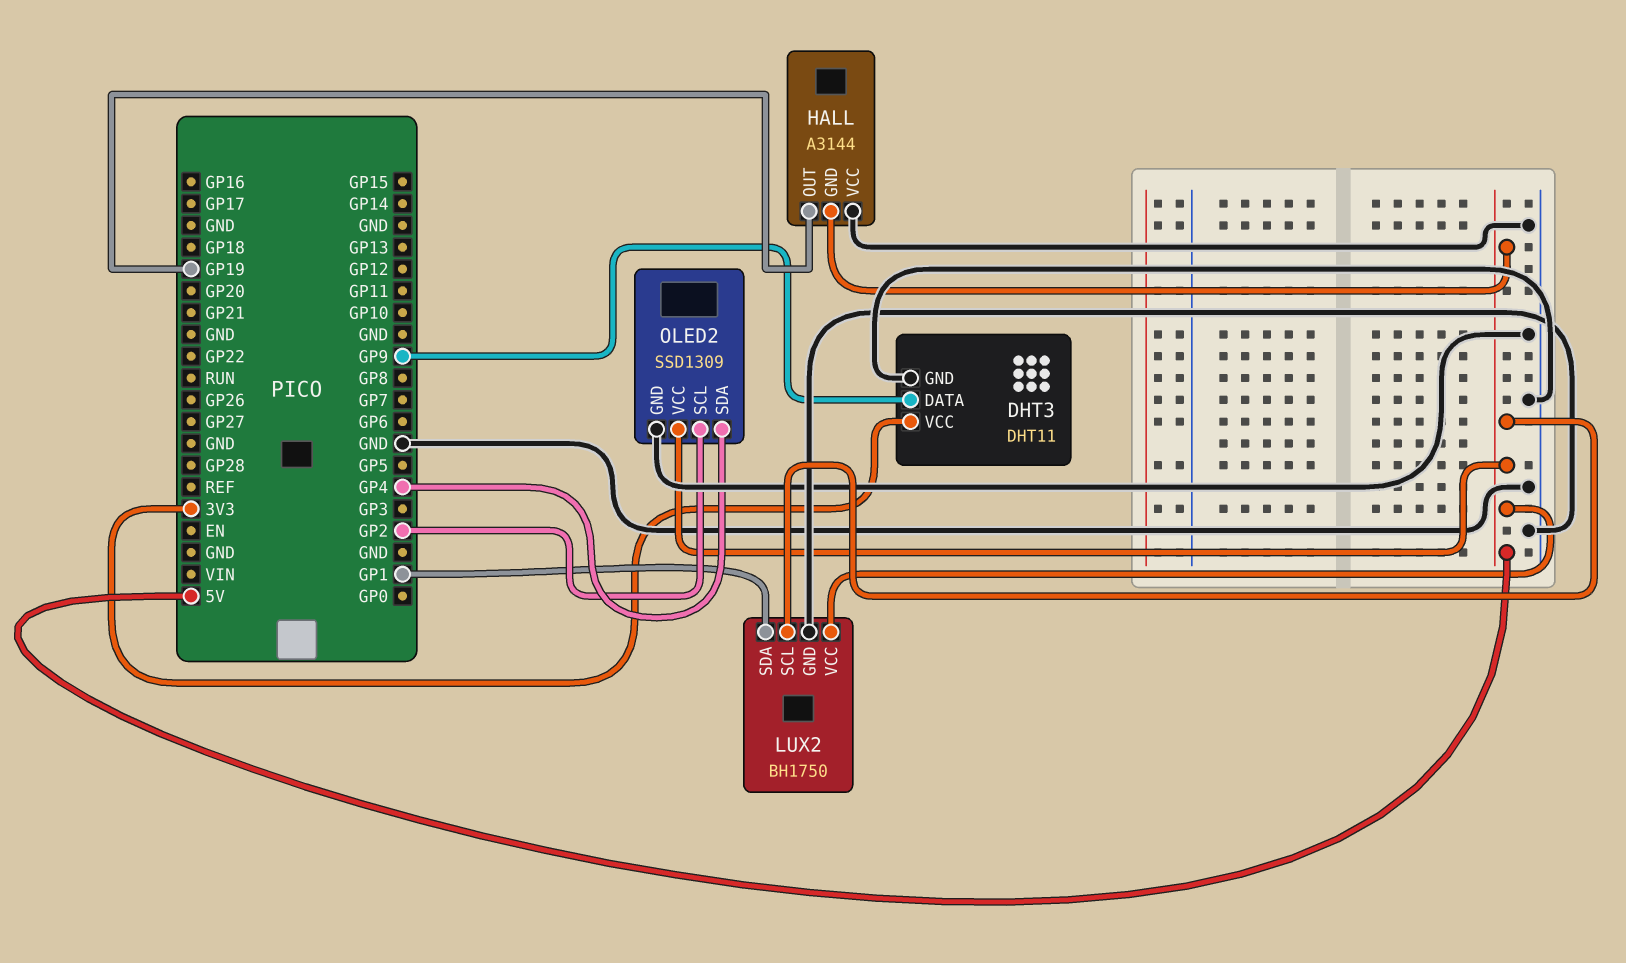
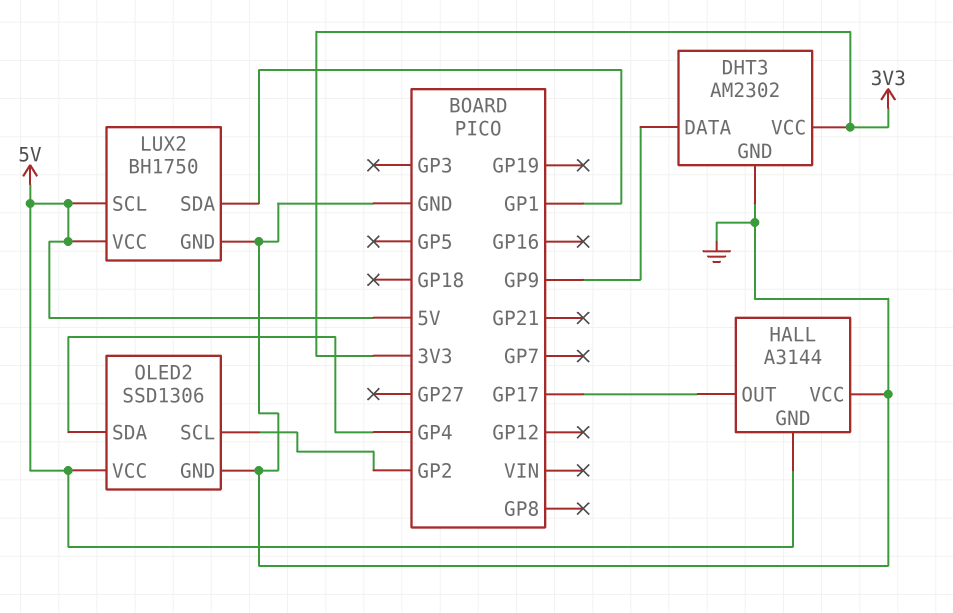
DHT3: DHT11 -> AM2302
HALL pin OUT: GP19 -> GP17
OLED2: SSD1309 -> SSD1306

